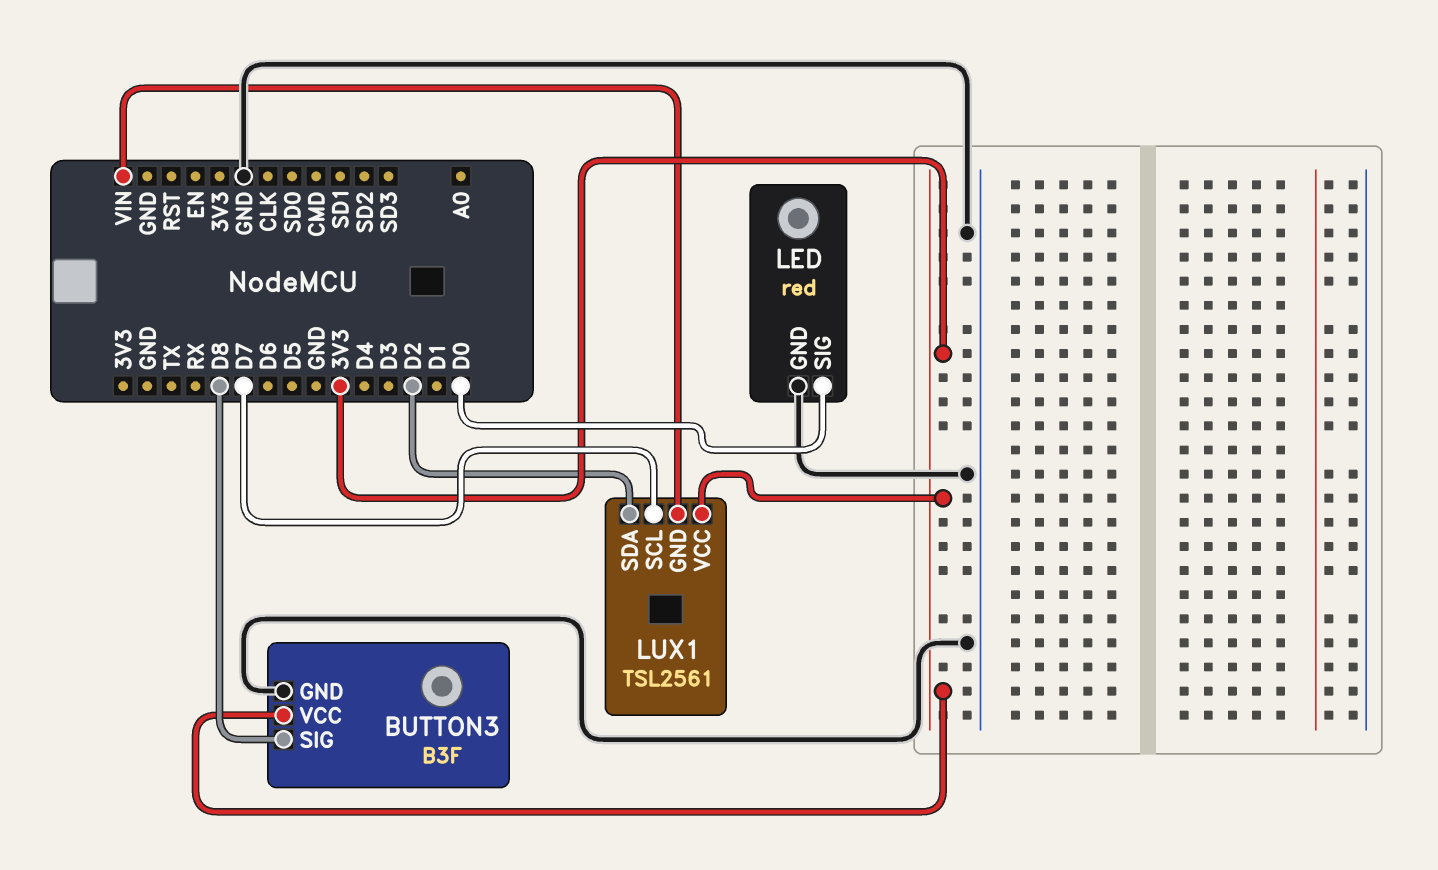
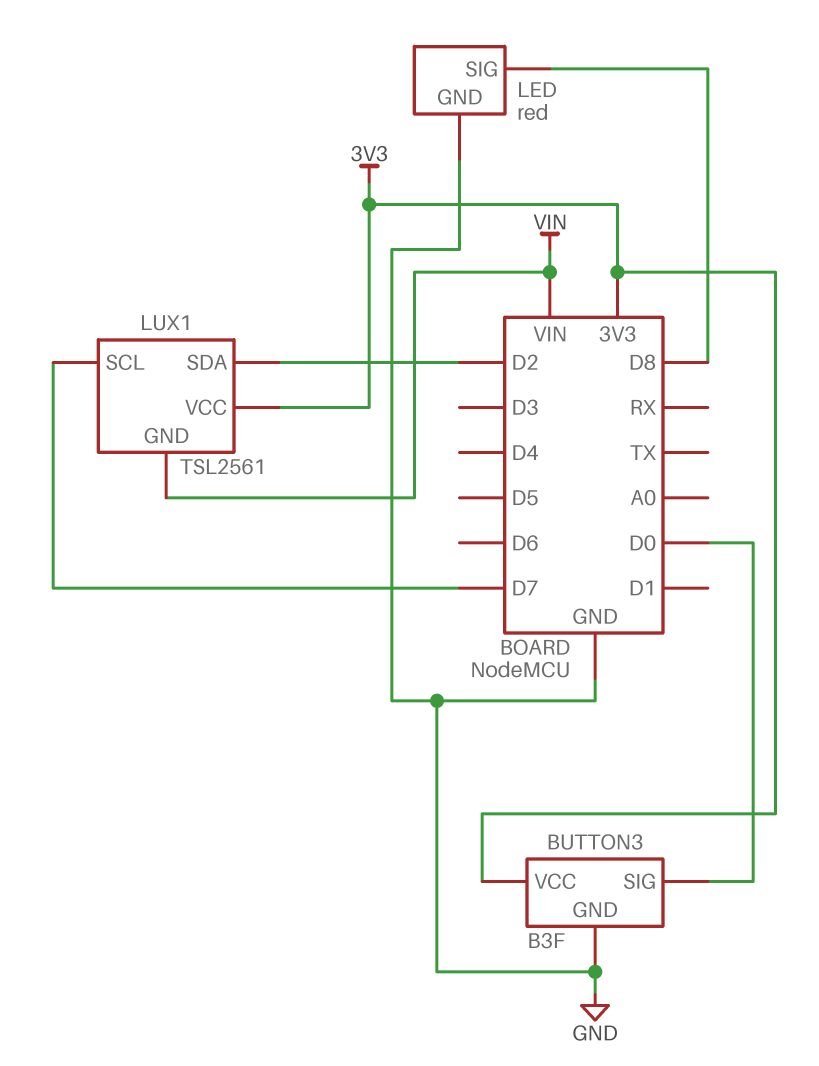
BUTTON3 pin SIG: D8 -> D0
LED pin SIG: D0 -> D8

